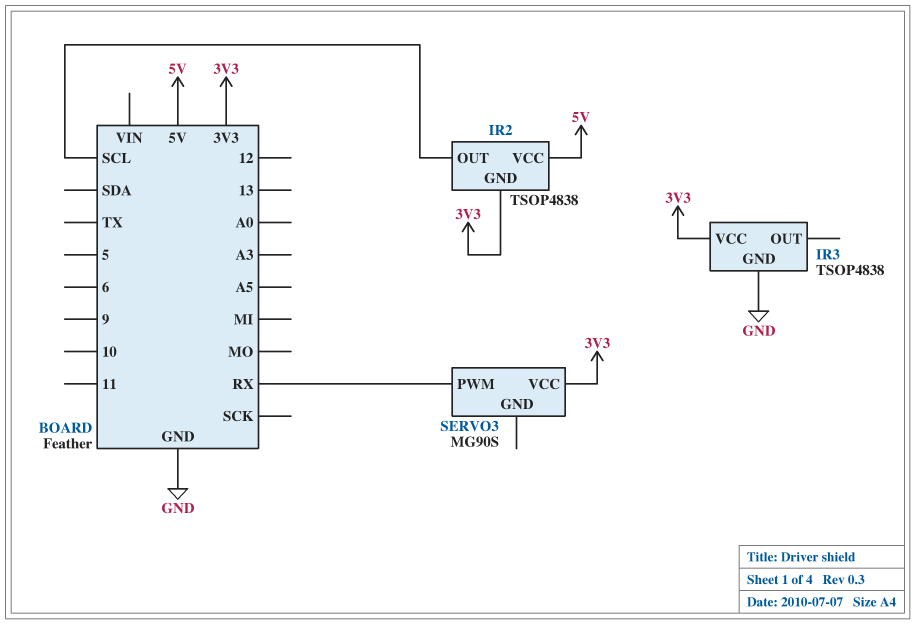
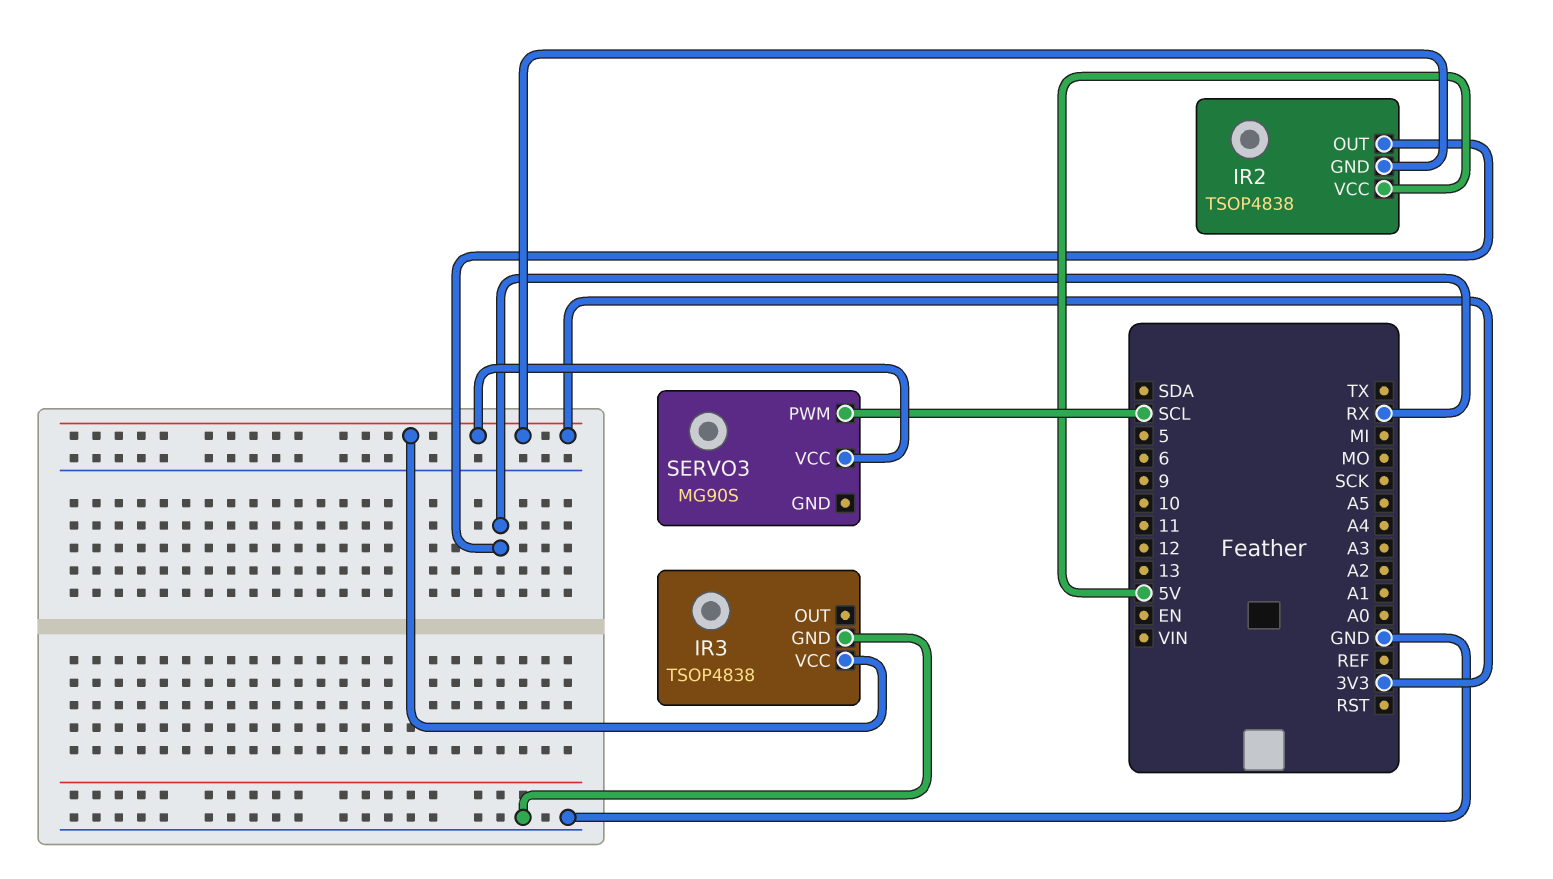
IR2 pin OUT: SCL -> RX
SERVO3 pin PWM: RX -> SCL

